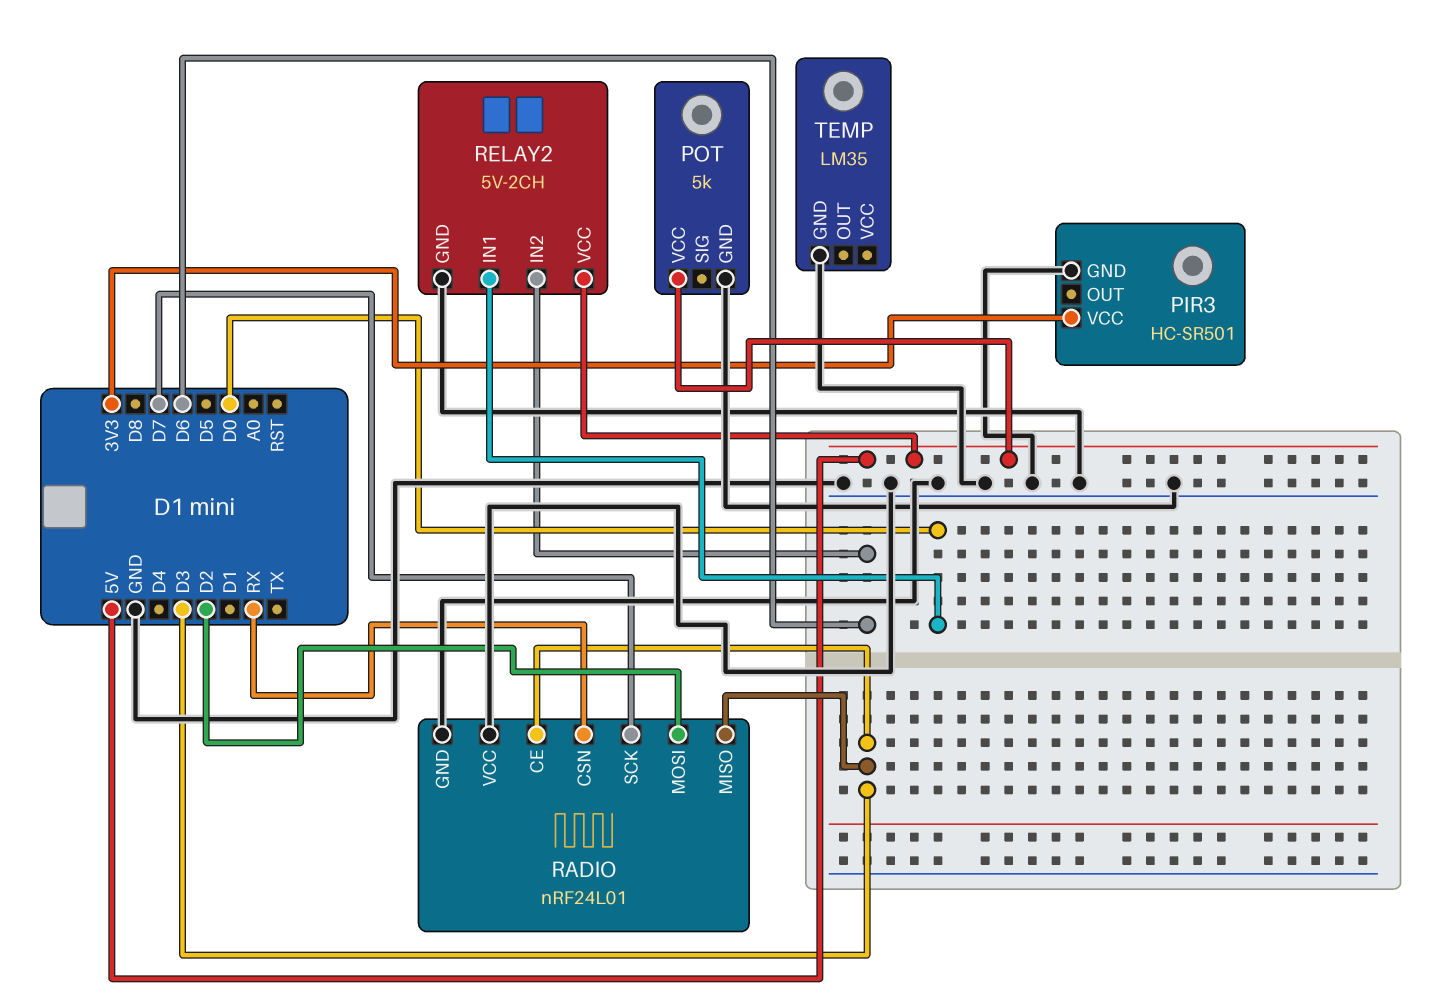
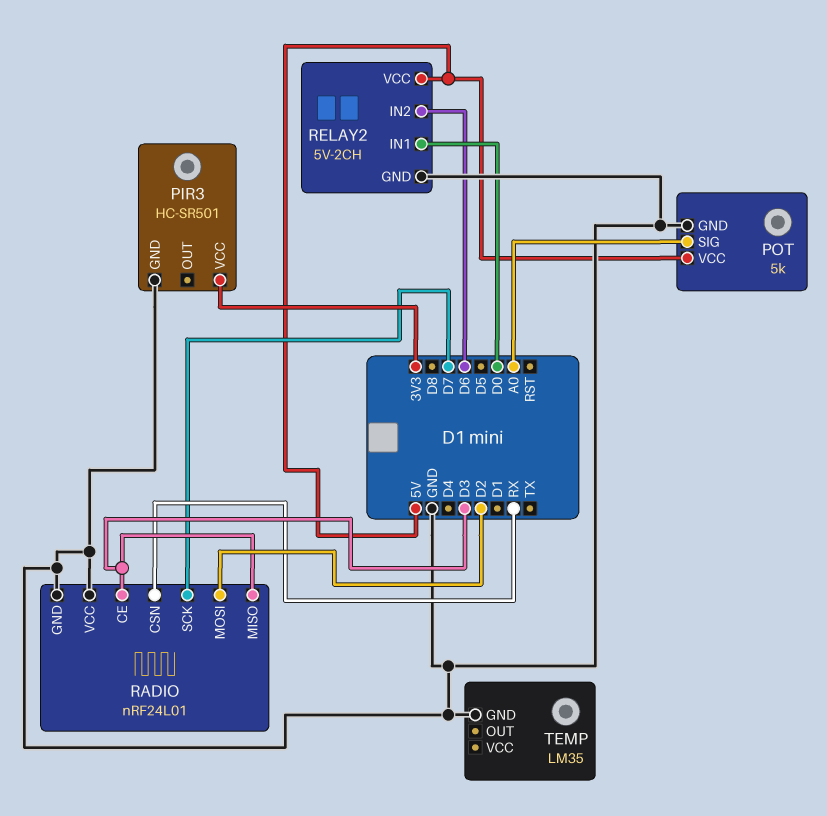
POT pin SIG: none -> A0

